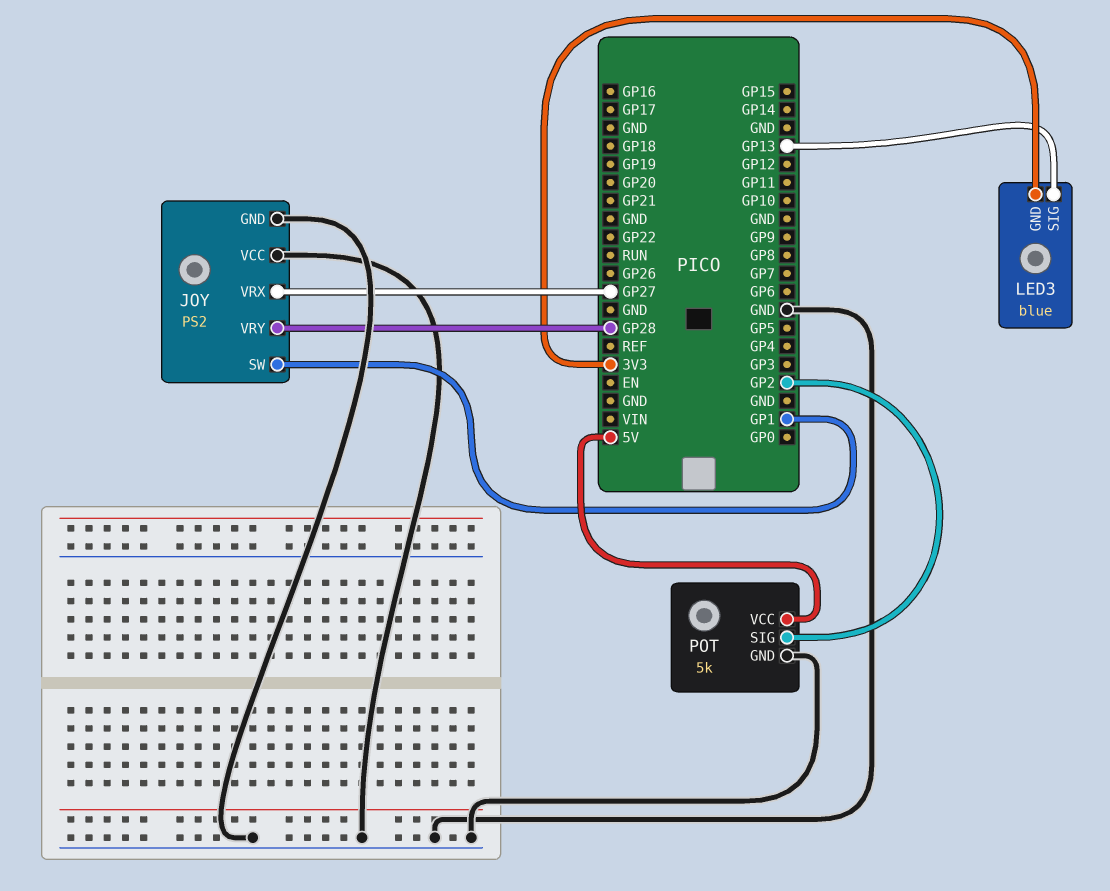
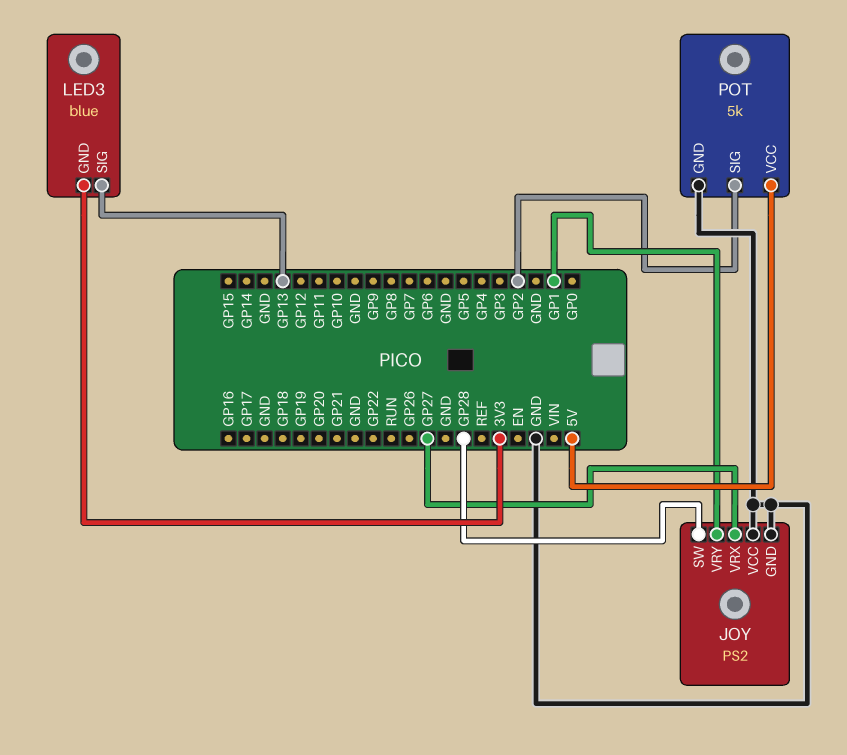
JOY pin SW: GP1 -> GP28
JOY pin VRY: GP28 -> GP1

